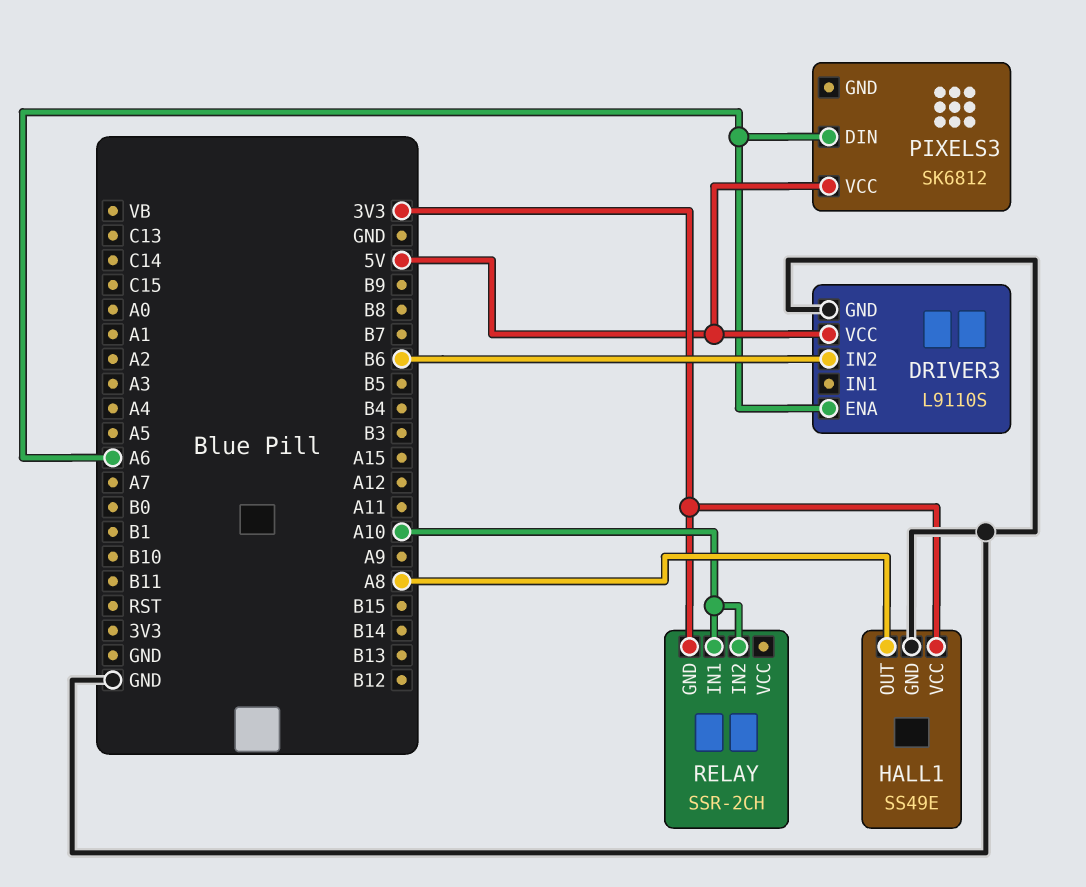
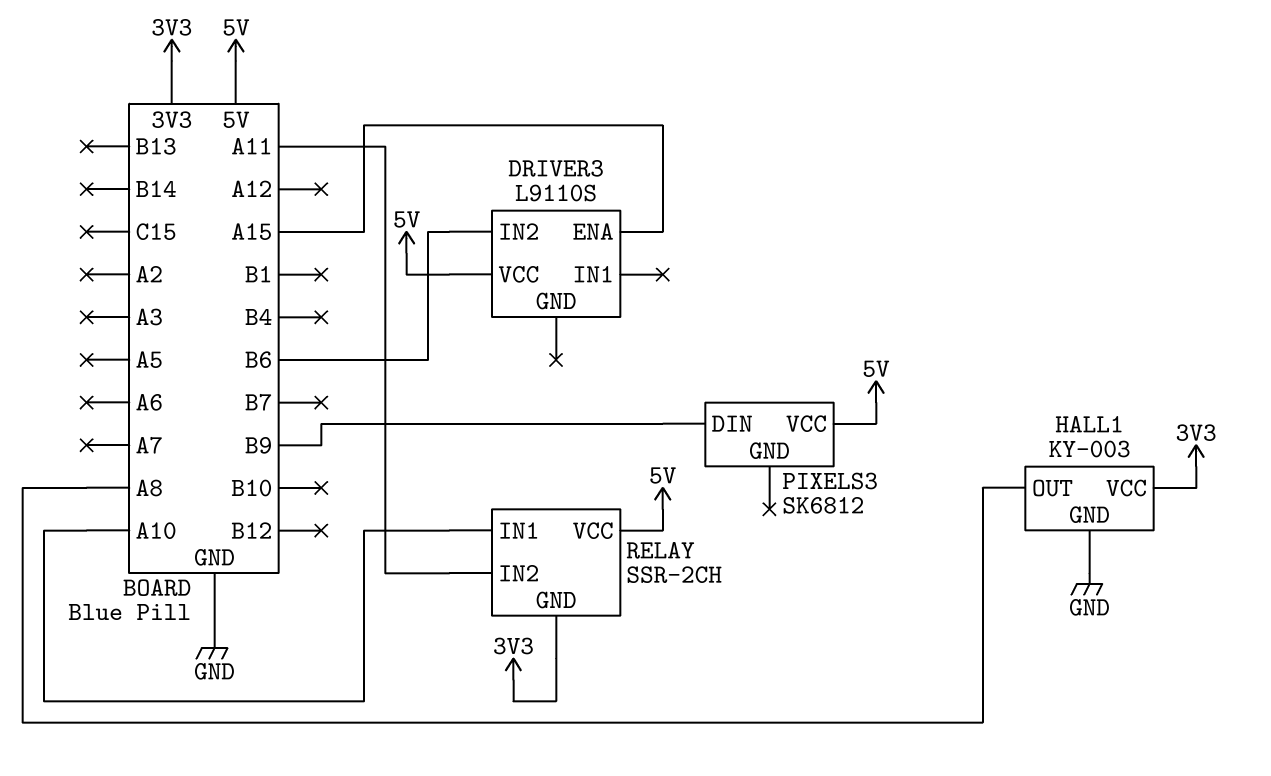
DRIVER3 pin ENA: A6 -> A15
DRIVER3 pin GND: GND -> none
HALL1: SS49E -> KY-003
PIXELS3 pin DIN: A6 -> B9
RELAY pin IN2: A10 -> A11
RELAY pin VCC: none -> 5V

